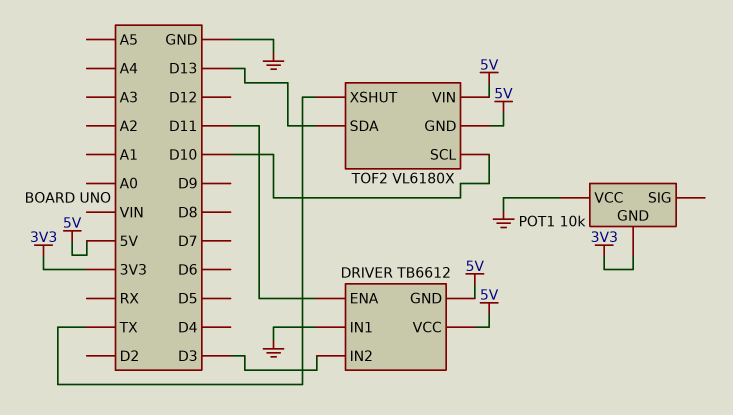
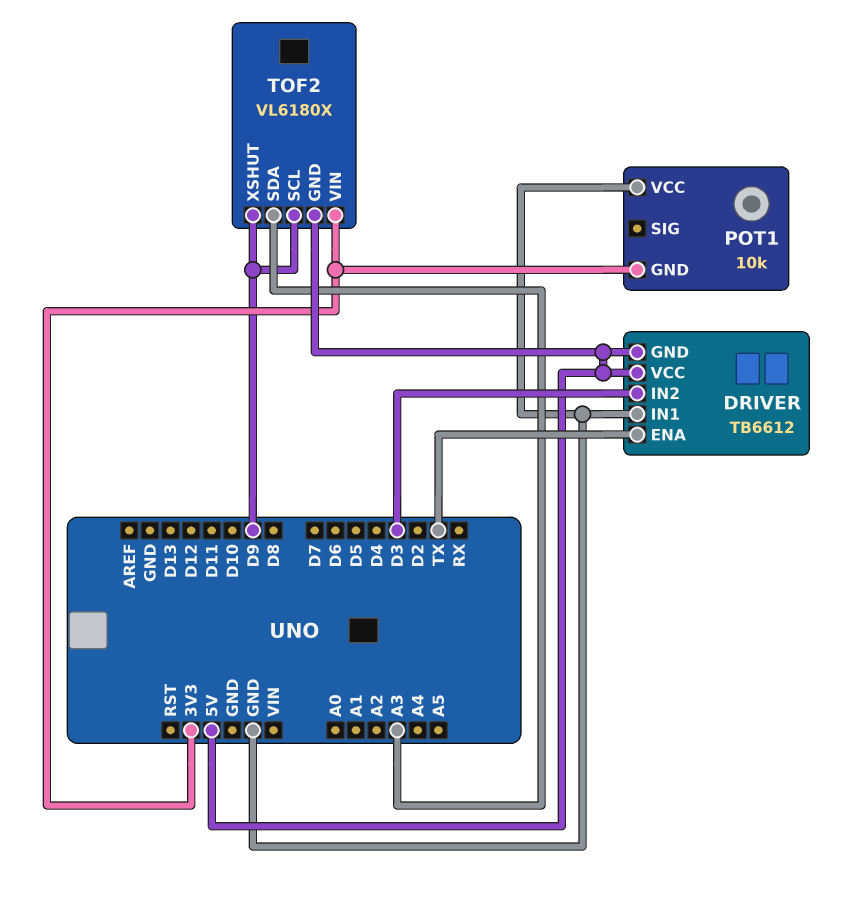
DRIVER pin ENA: D11 -> TX
TOF2 pin SCL: D10 -> D9
TOF2 pin SDA: D13 -> A3
TOF2 pin VIN: 5V -> 3V3
TOF2 pin XSHUT: TX -> D9

